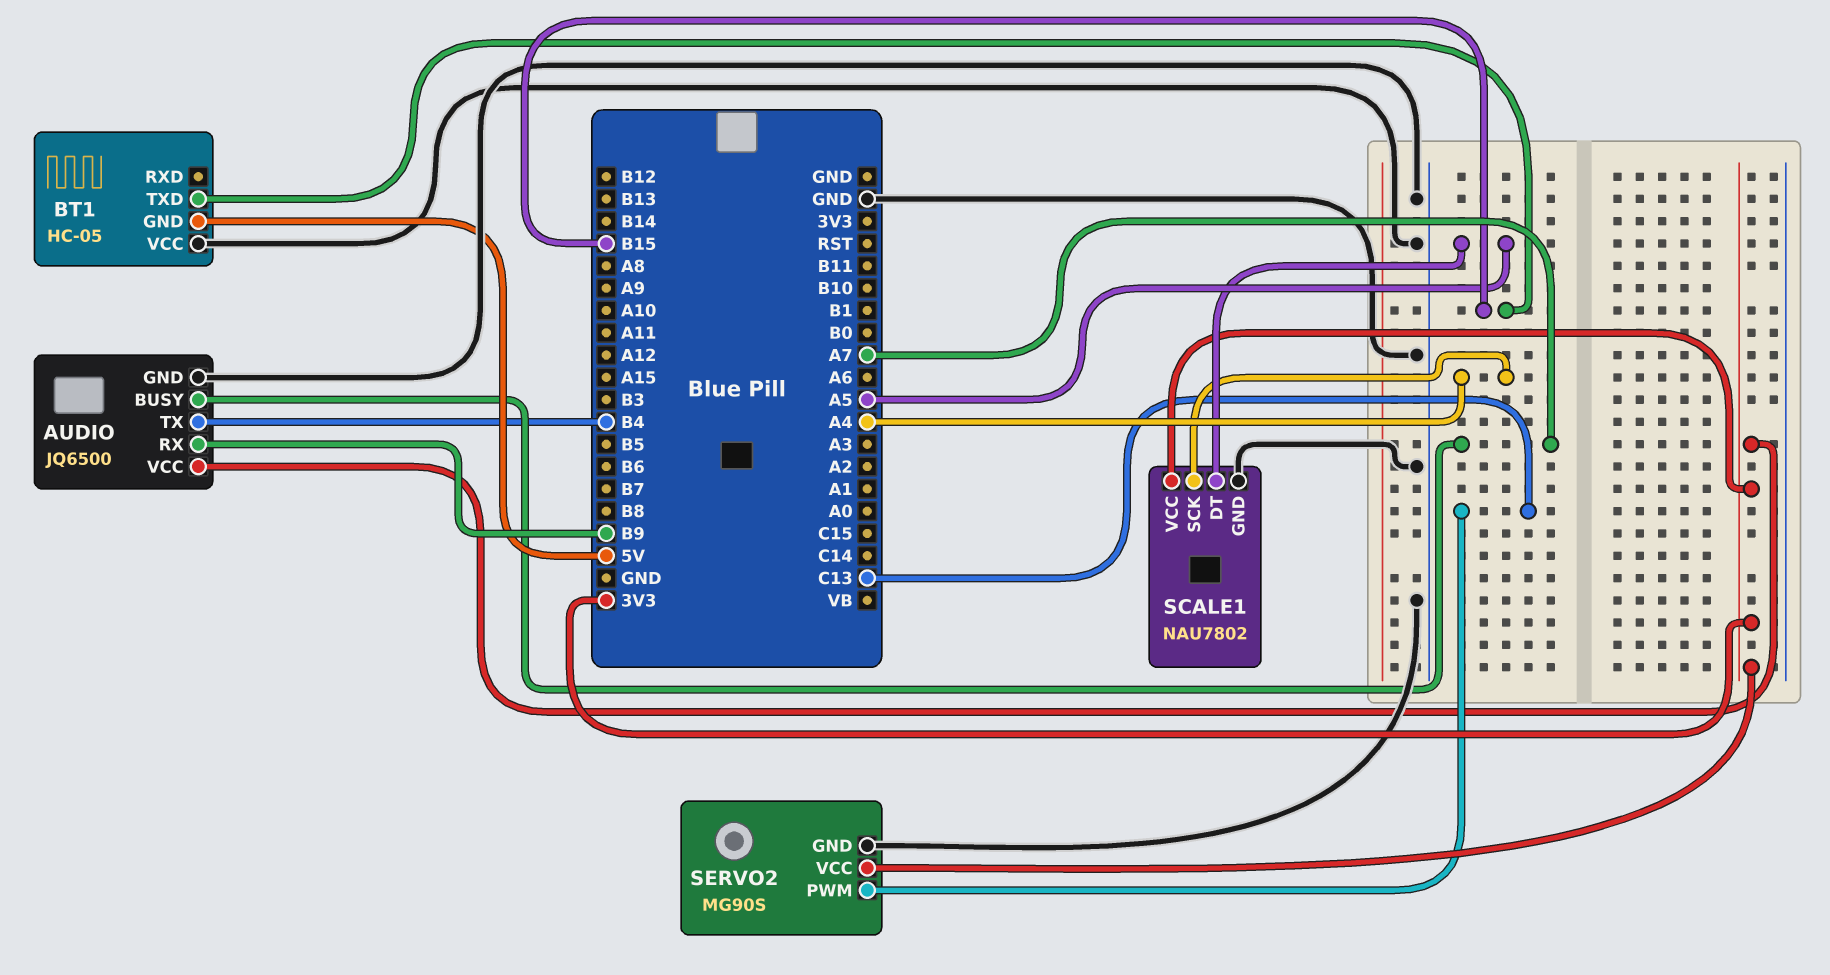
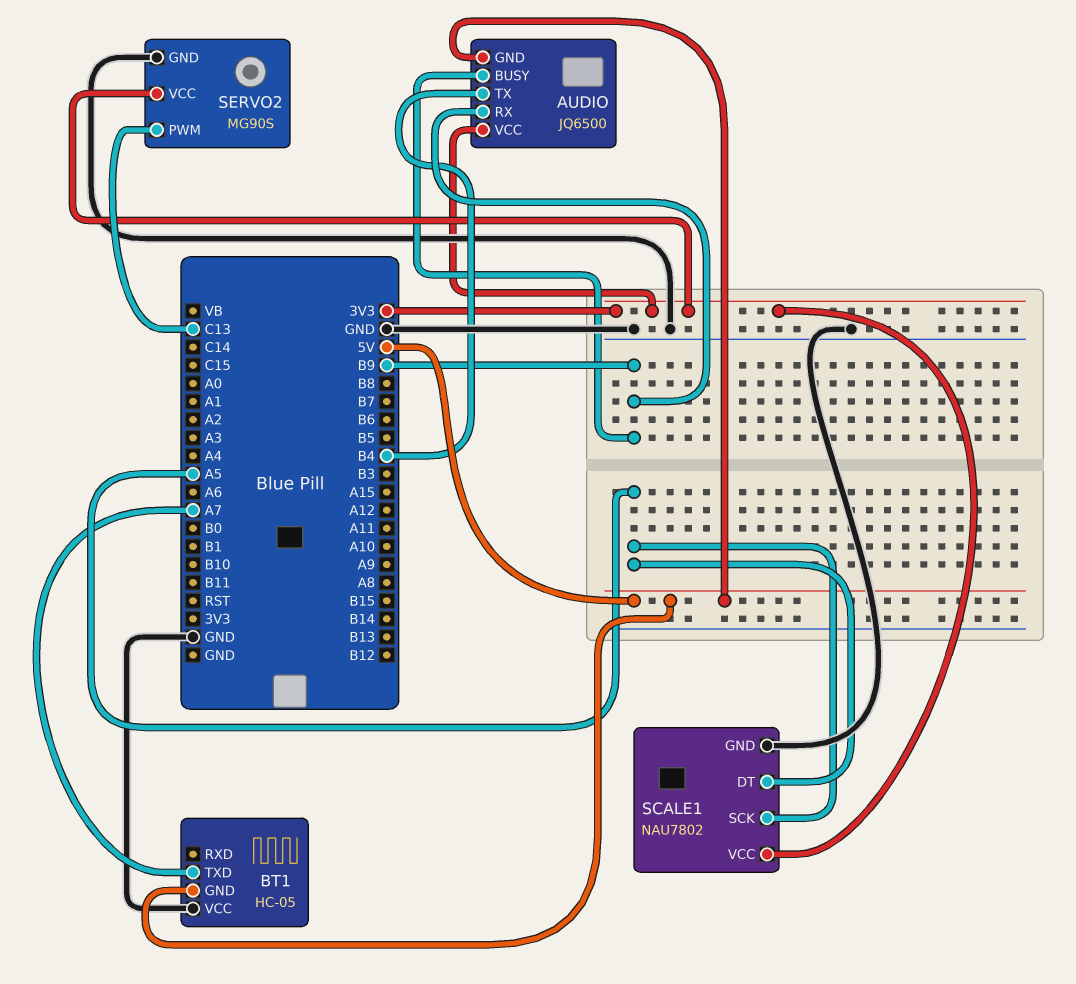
AUDIO pin BUSY: A7 -> B9
AUDIO pin GND: GND -> 5V
BT1 pin TXD: B15 -> A7
SCALE1 pin SCK: A4 -> A5

